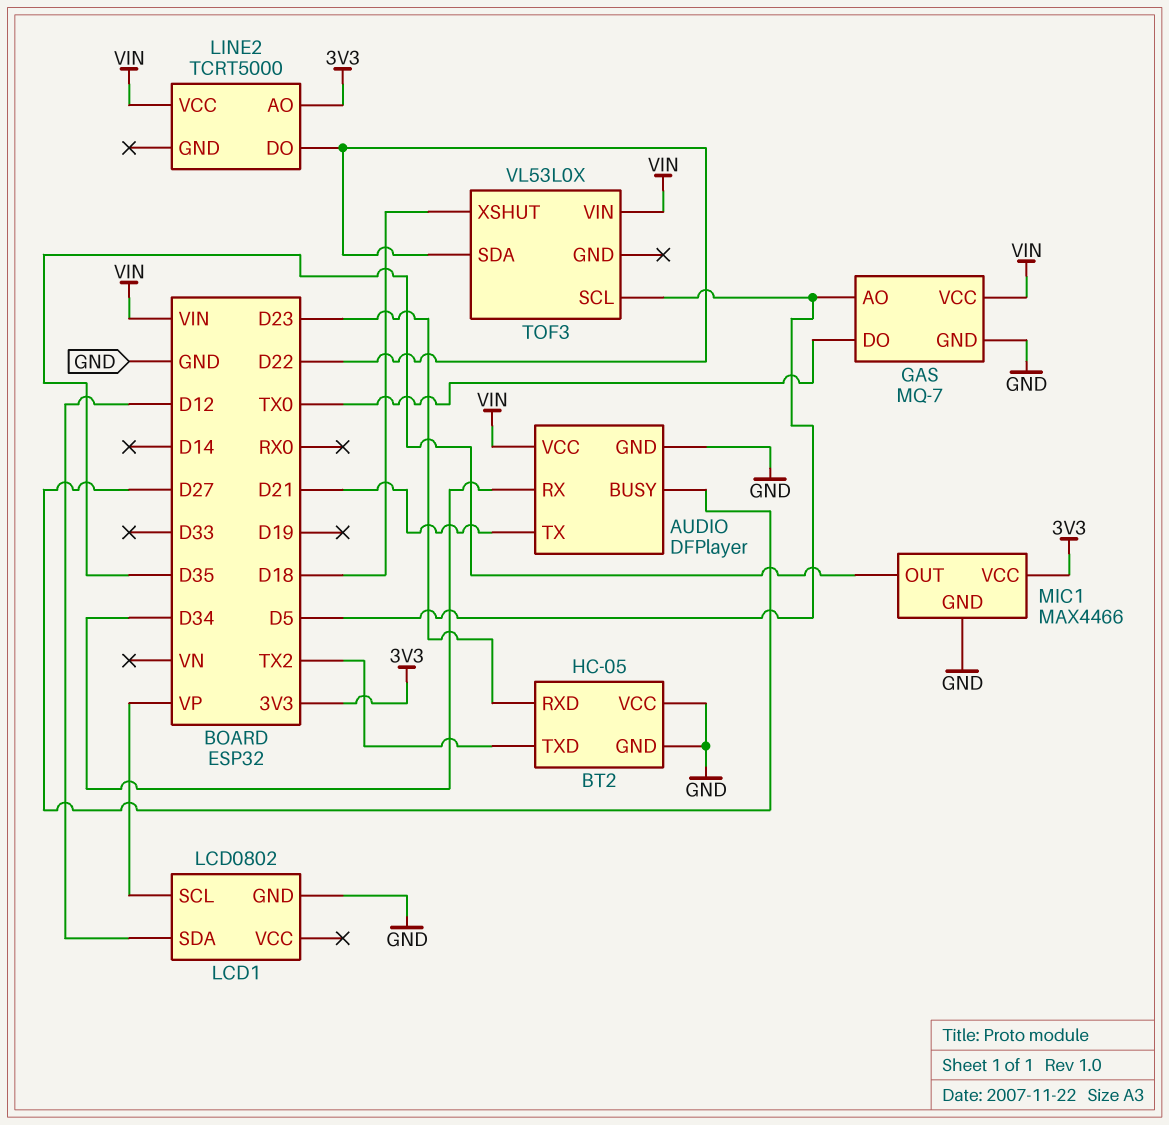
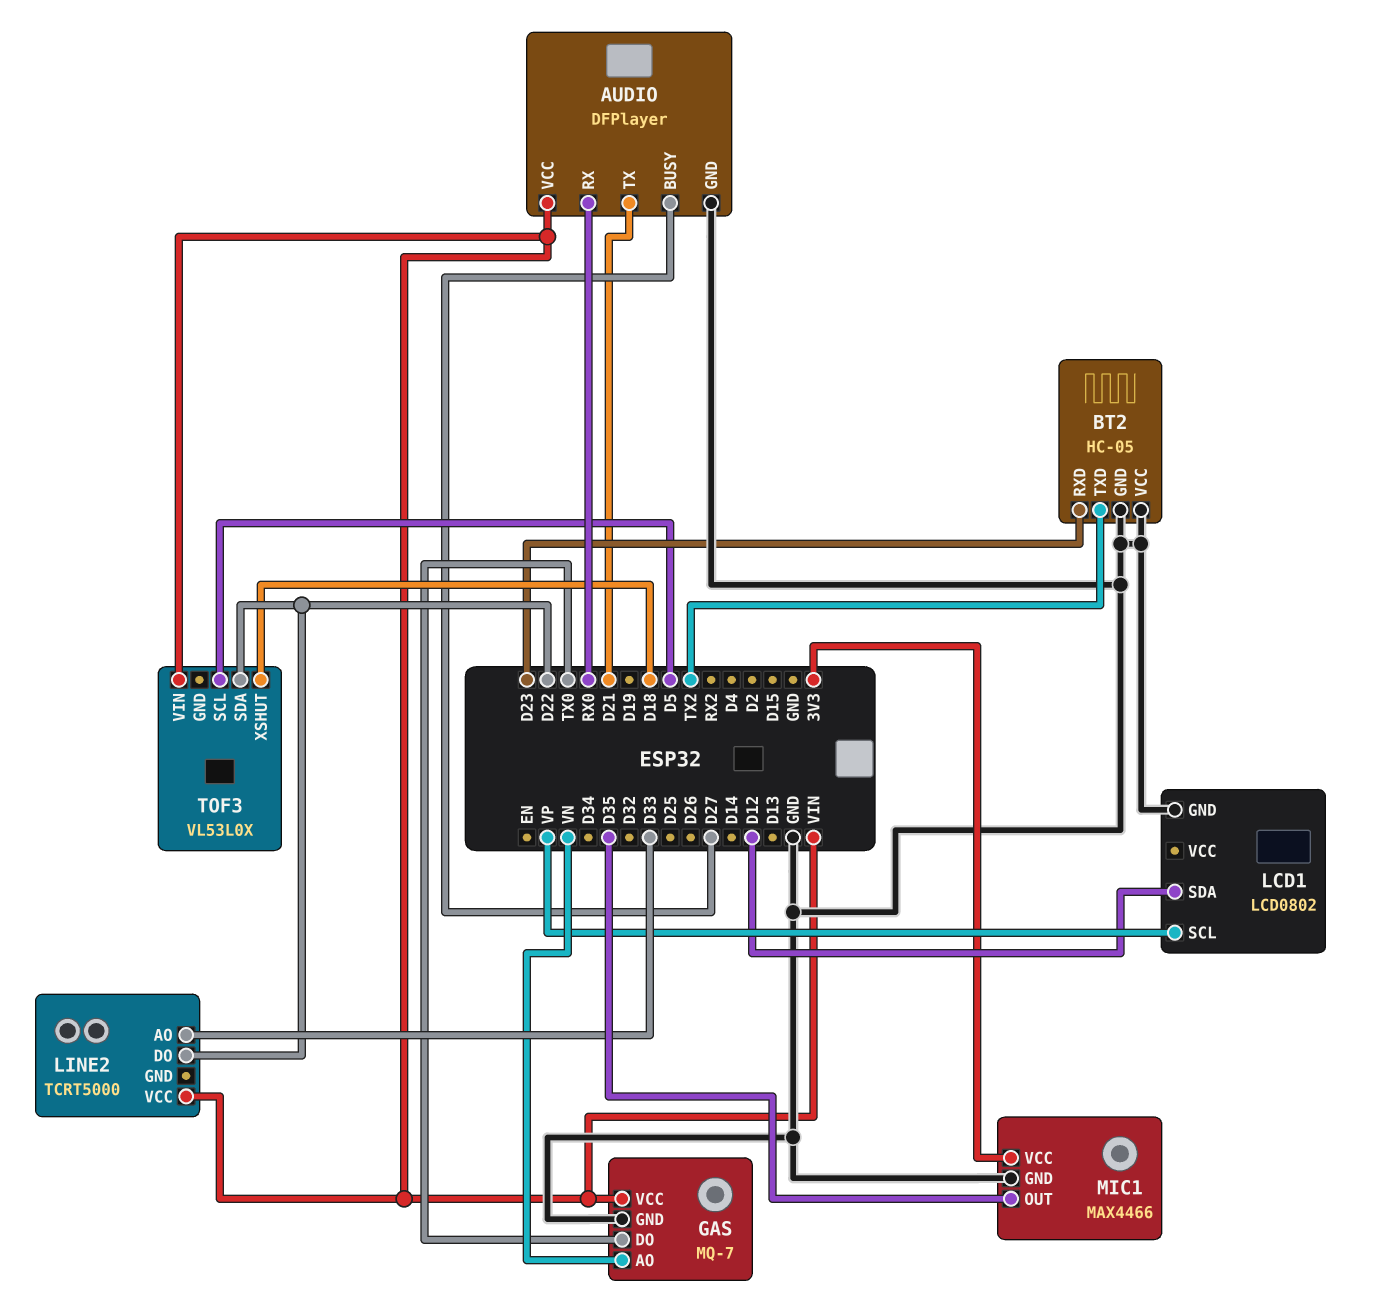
AUDIO pin RX: D34 -> RX0
GAS pin AO: D5 -> VN
LINE2 pin AO: 3V3 -> D33

